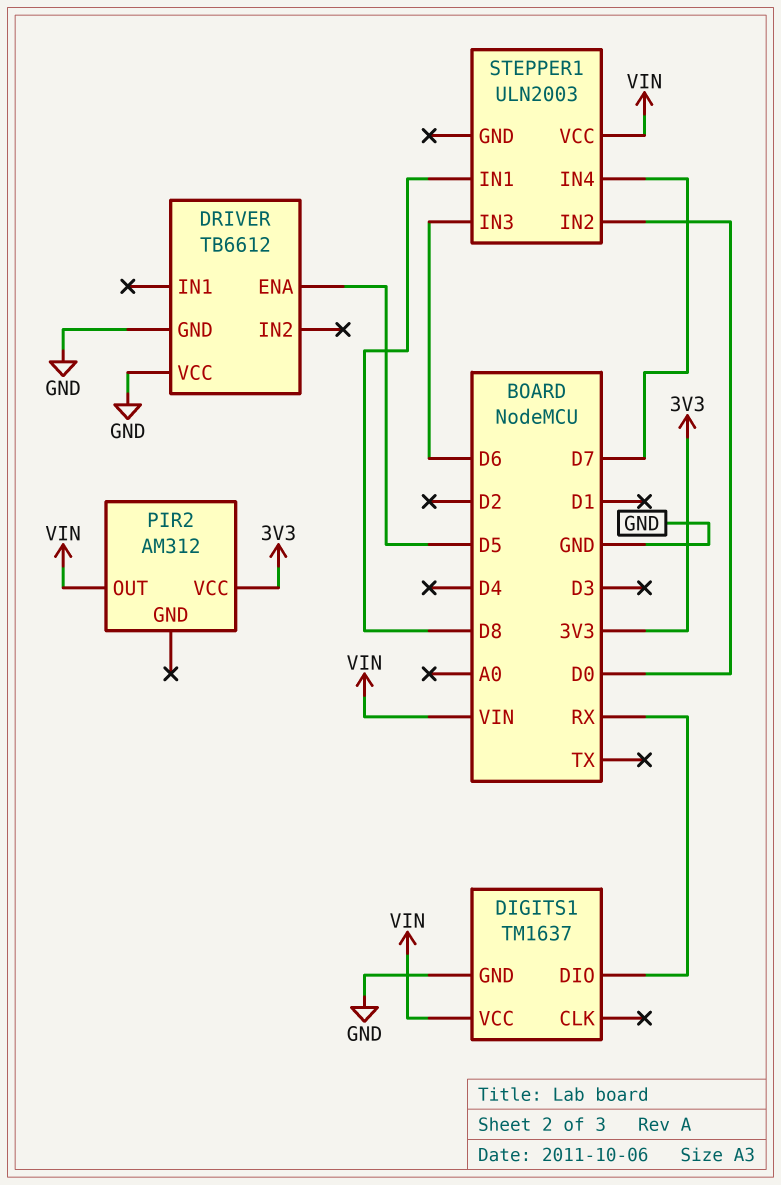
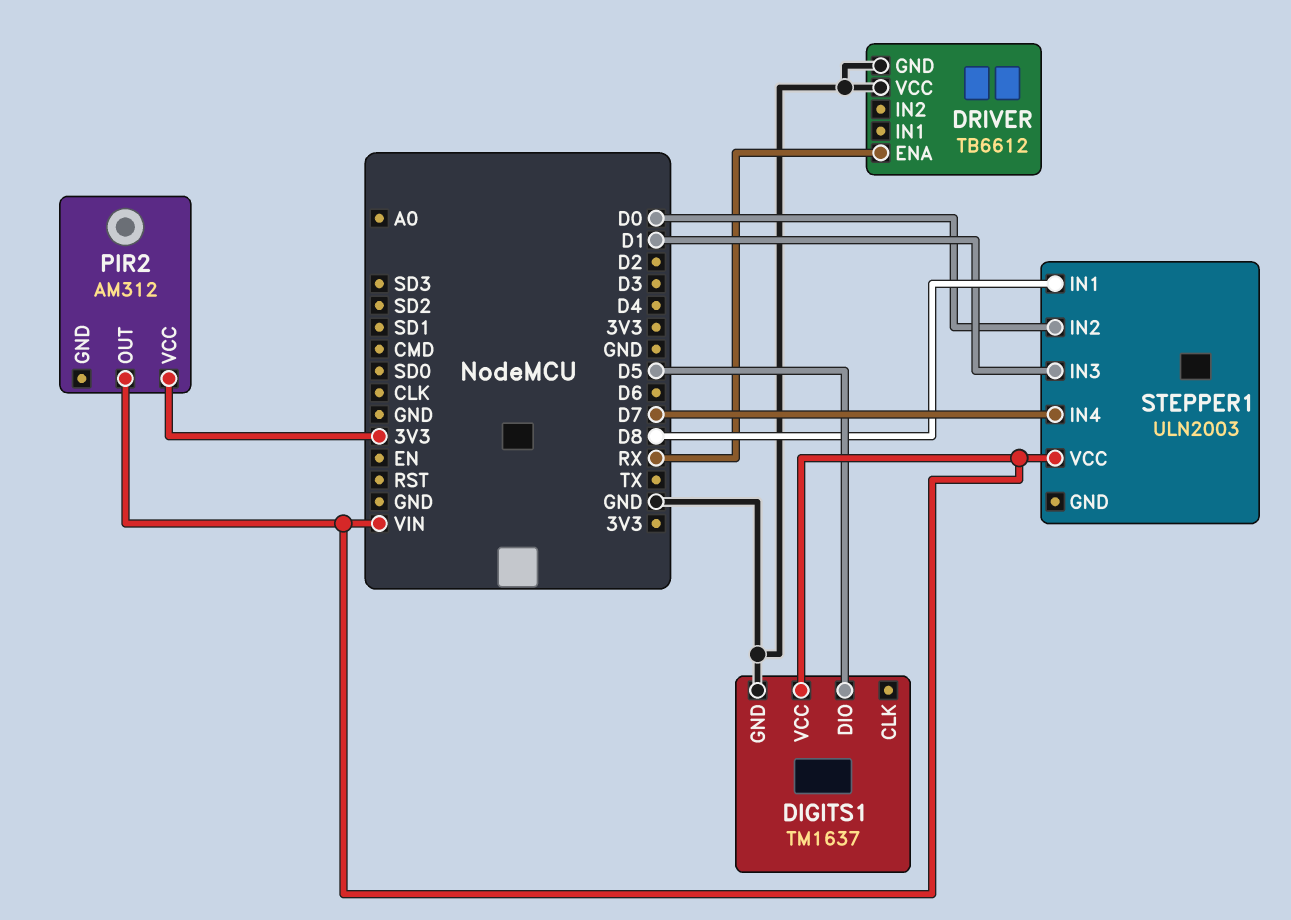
DIGITS1 pin DIO: RX -> D5
DRIVER pin ENA: D5 -> RX
STEPPER1 pin IN3: D6 -> D1

